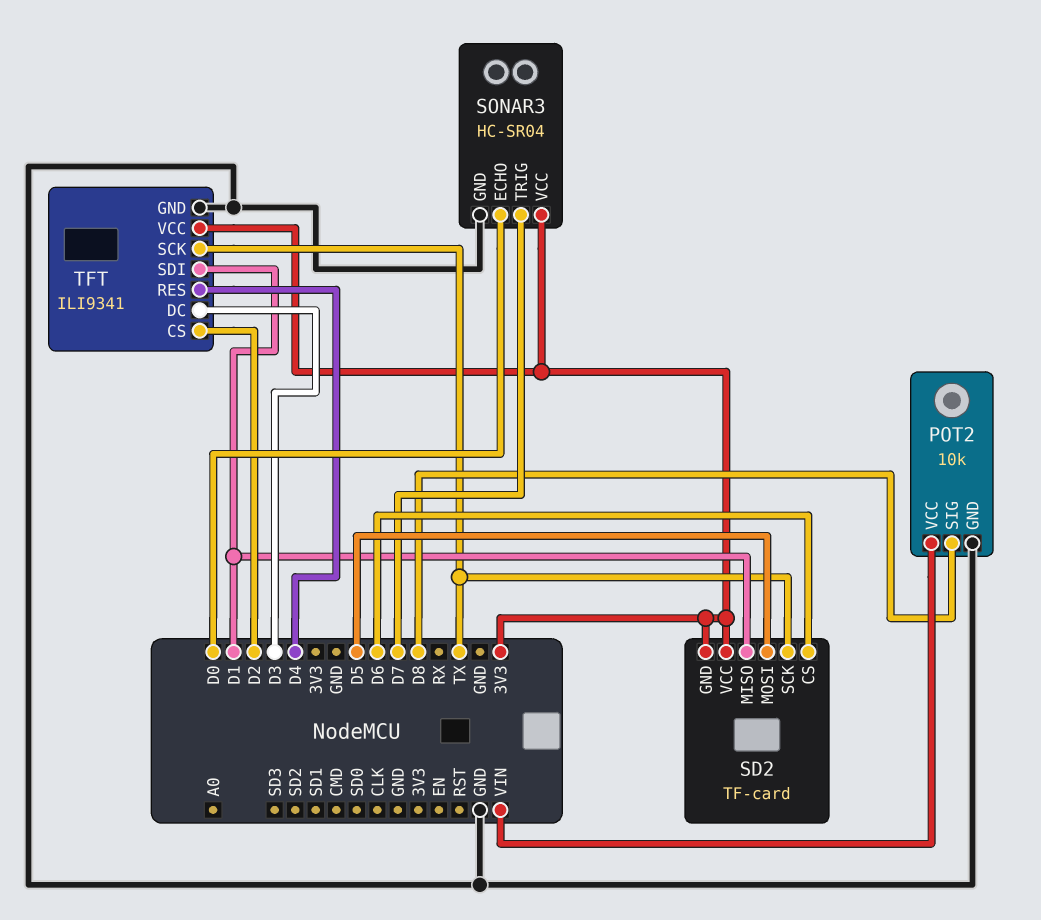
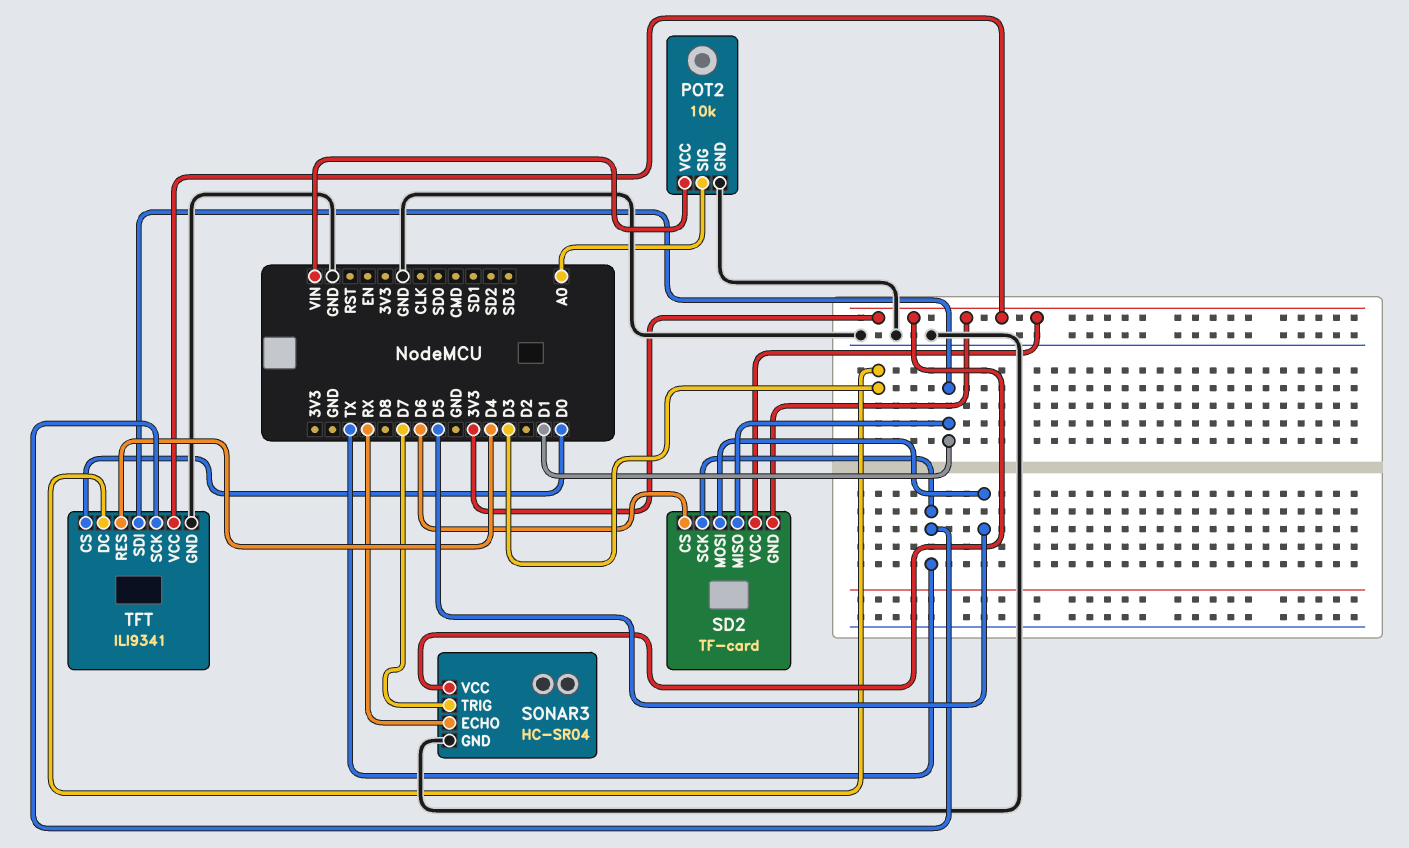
POT2 pin SIG: D8 -> A0
SONAR3 pin ECHO: D0 -> RX
TFT pin CS: D2 -> D0

